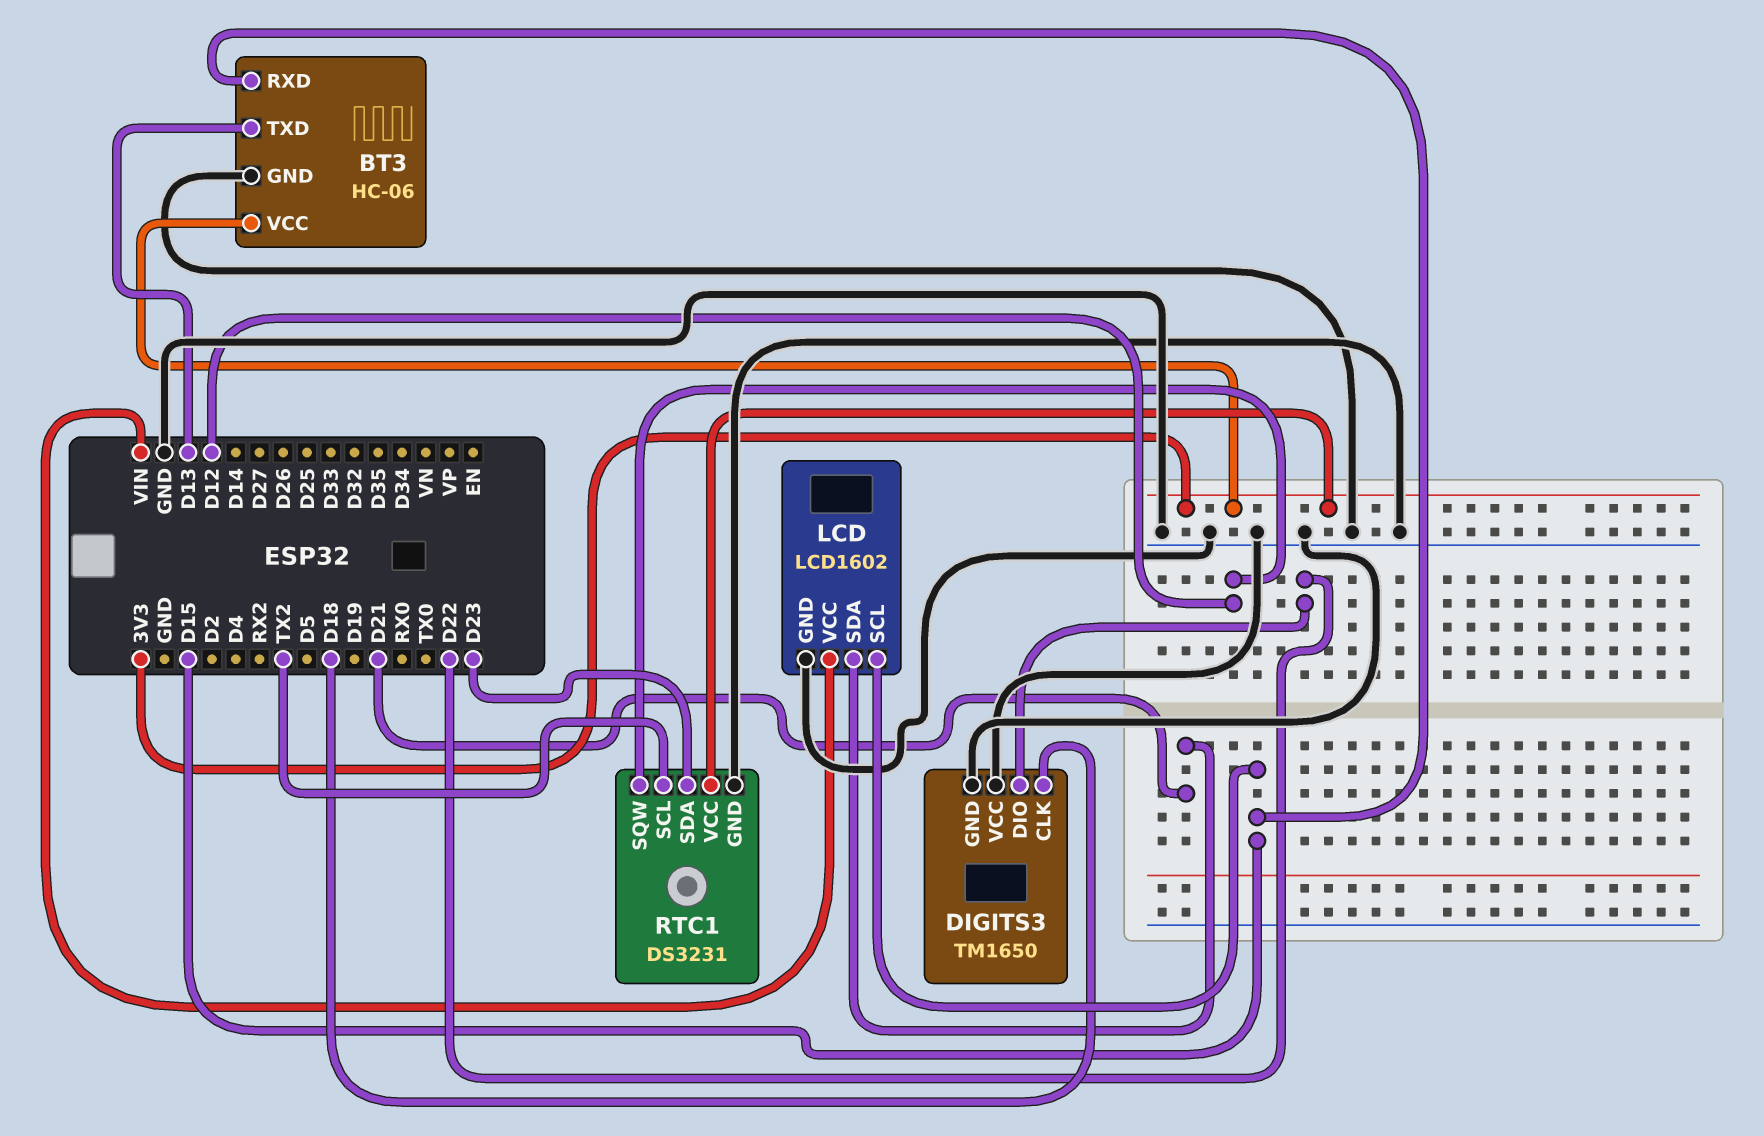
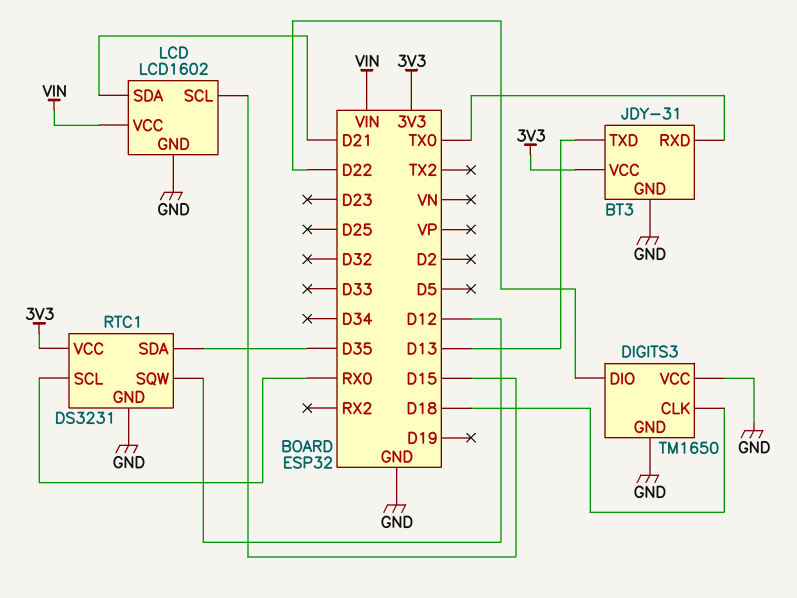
BT3: HC-06 -> JDY-31
BT3 pin RXD: D15 -> TX0
RTC1 pin SCL: TX2 -> RX0
RTC1 pin SDA: D23 -> D35

